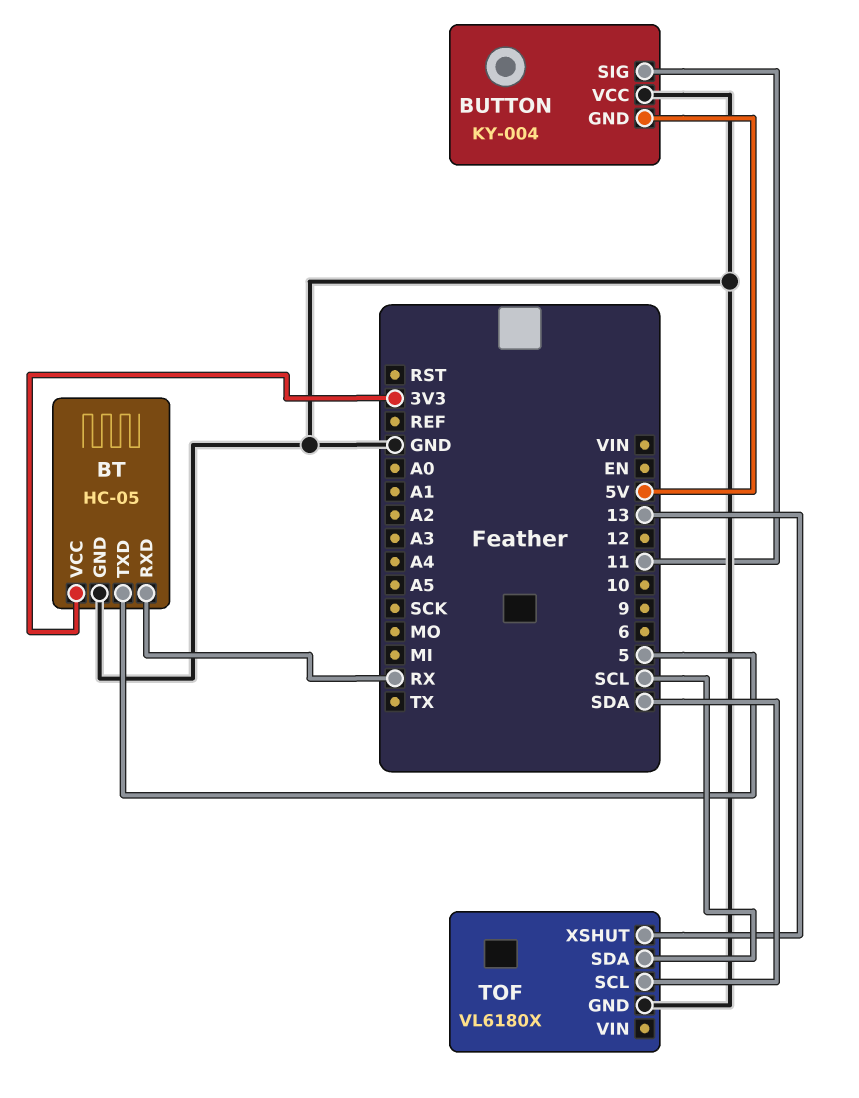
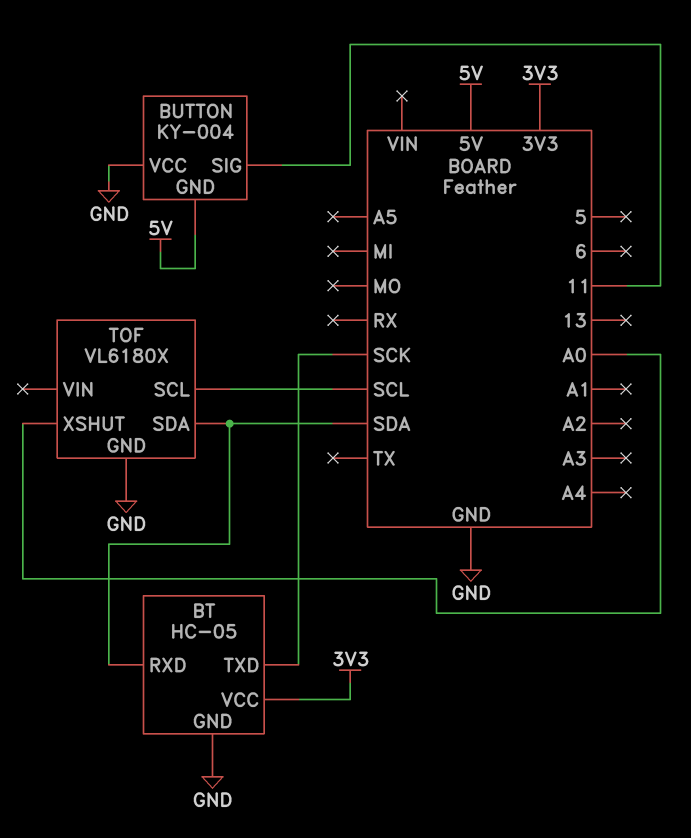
BT pin RXD: RX -> SDA
BT pin TXD: 5 -> SCK
TOF pin SCL: SDA -> SCL
TOF pin SDA: SCL -> SDA
TOF pin XSHUT: 13 -> A0

